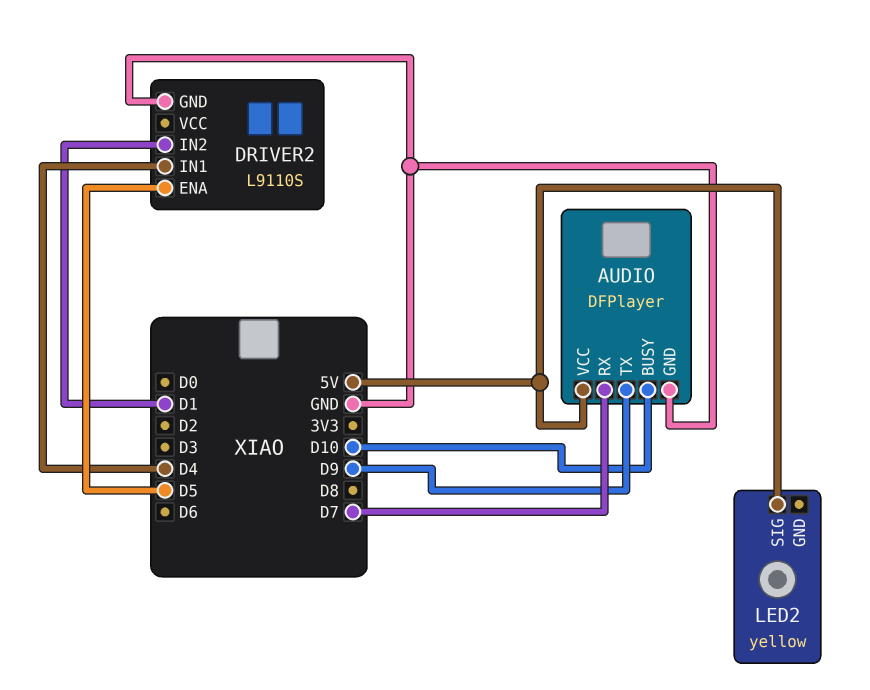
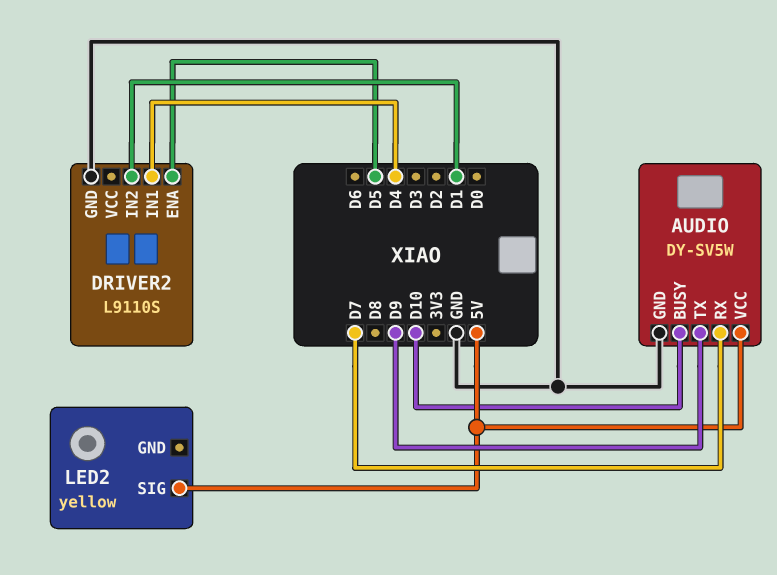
AUDIO: DFPlayer -> DY-SV5W

